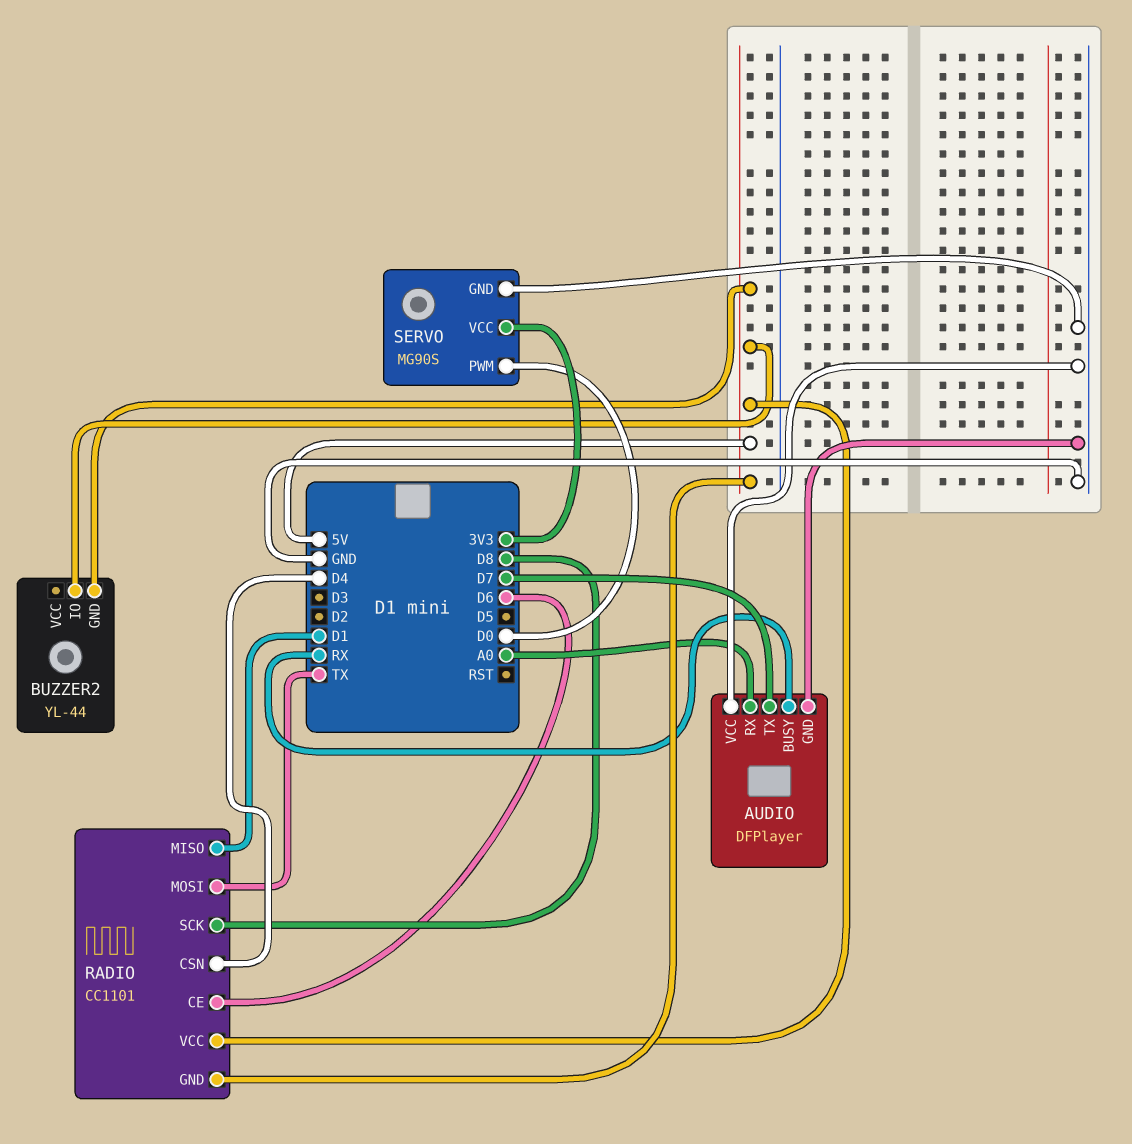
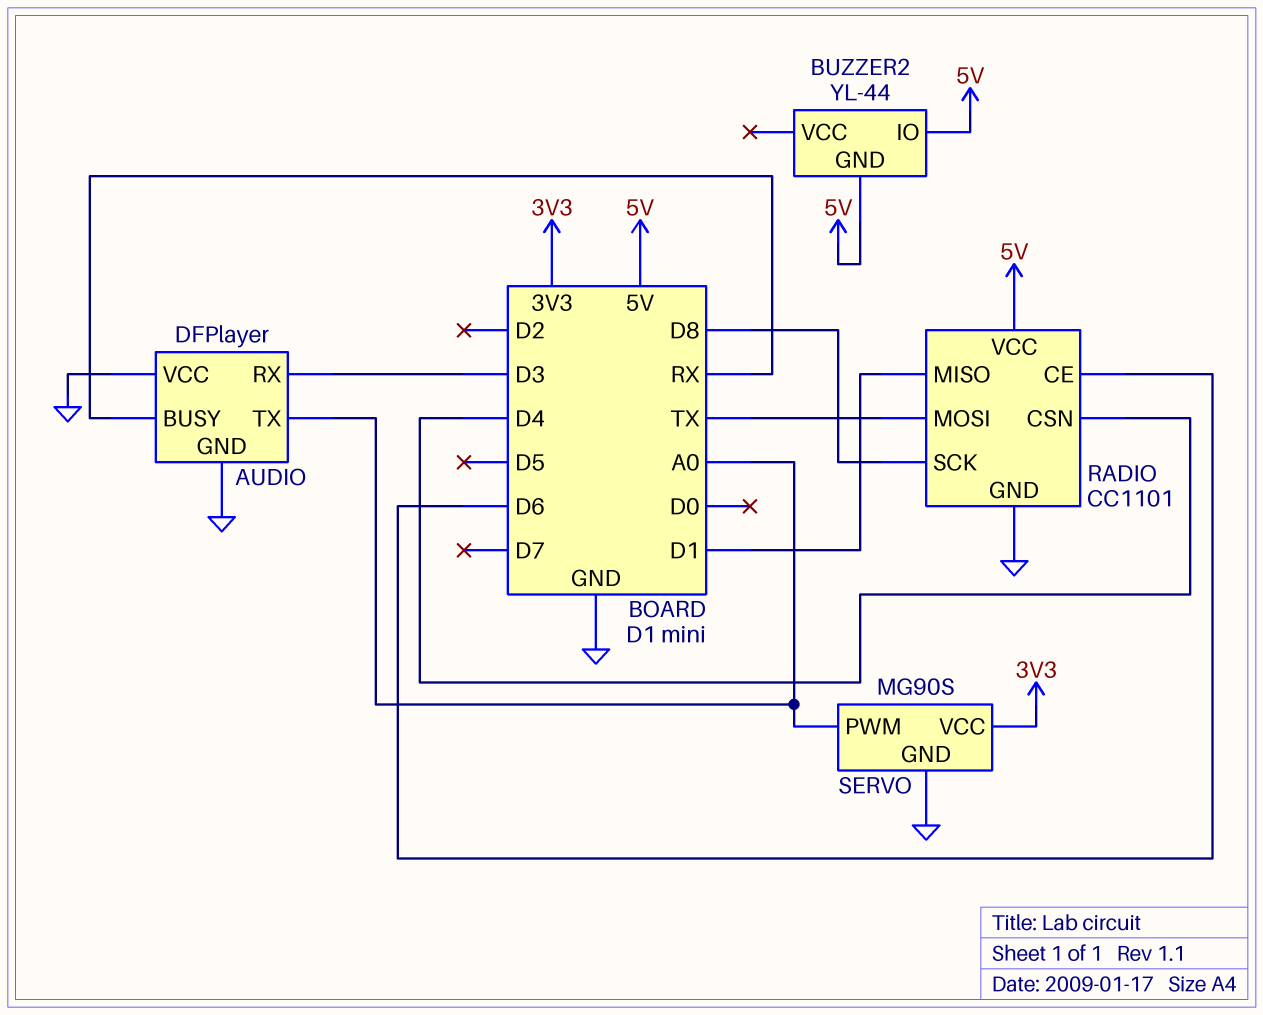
AUDIO pin RX: A0 -> D3
AUDIO pin TX: D7 -> A0
RADIO pin GND: 5V -> GND
SERVO pin PWM: D0 -> A0

